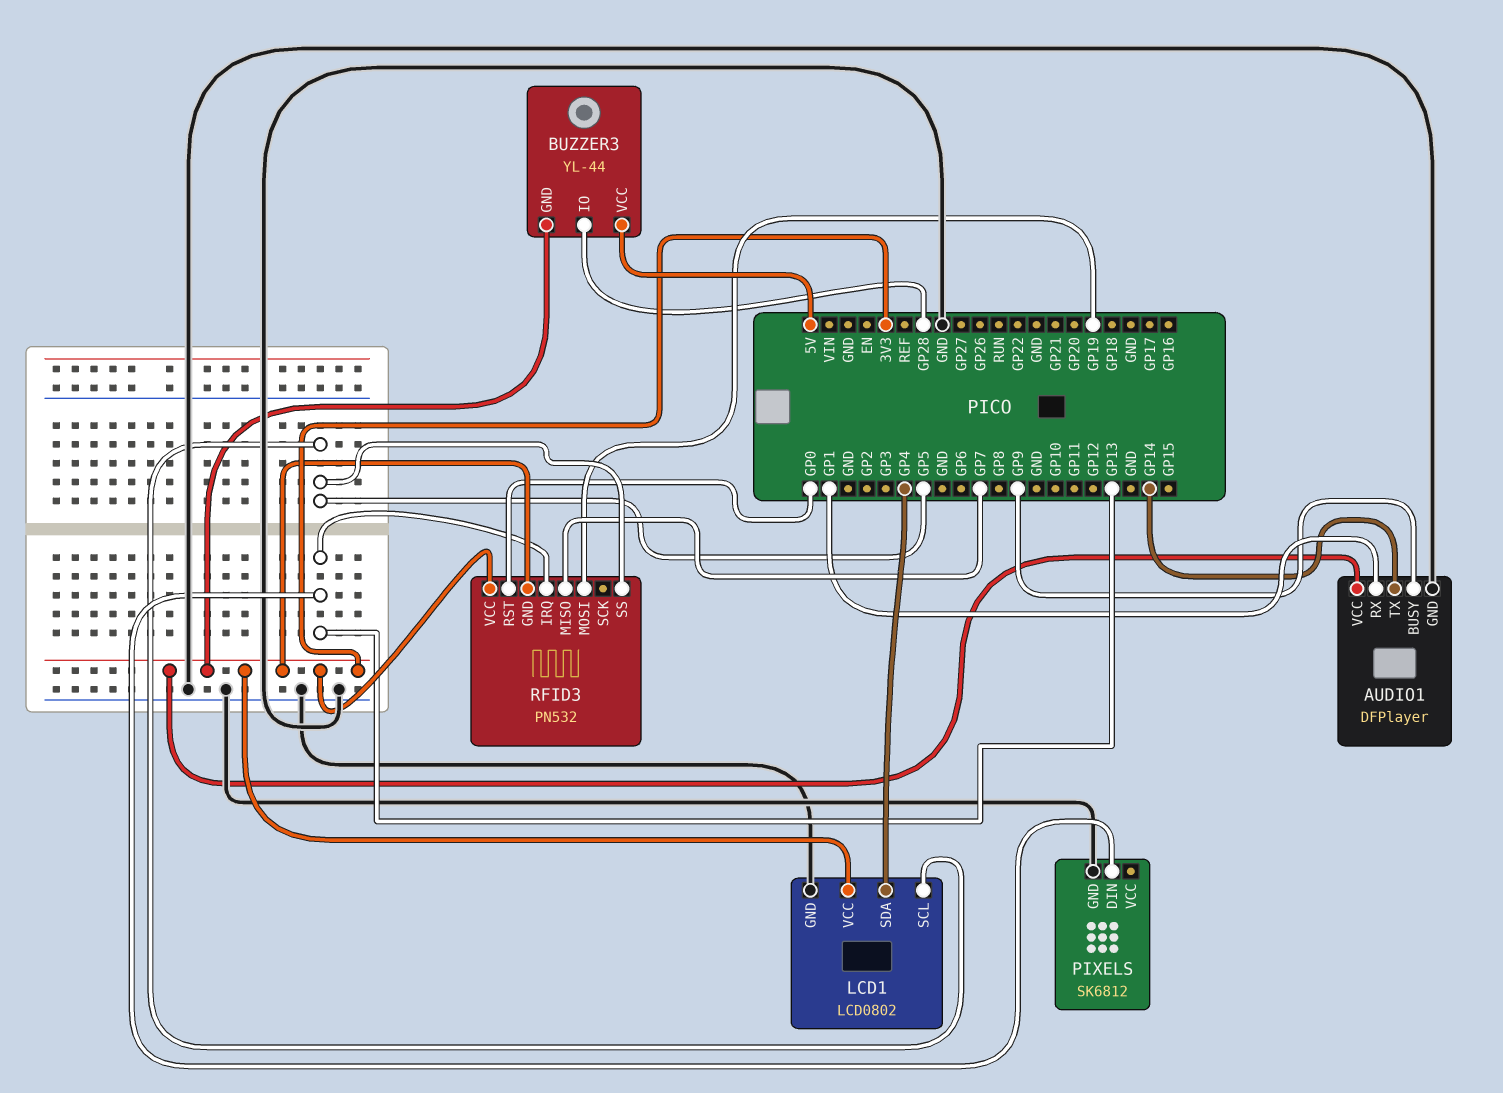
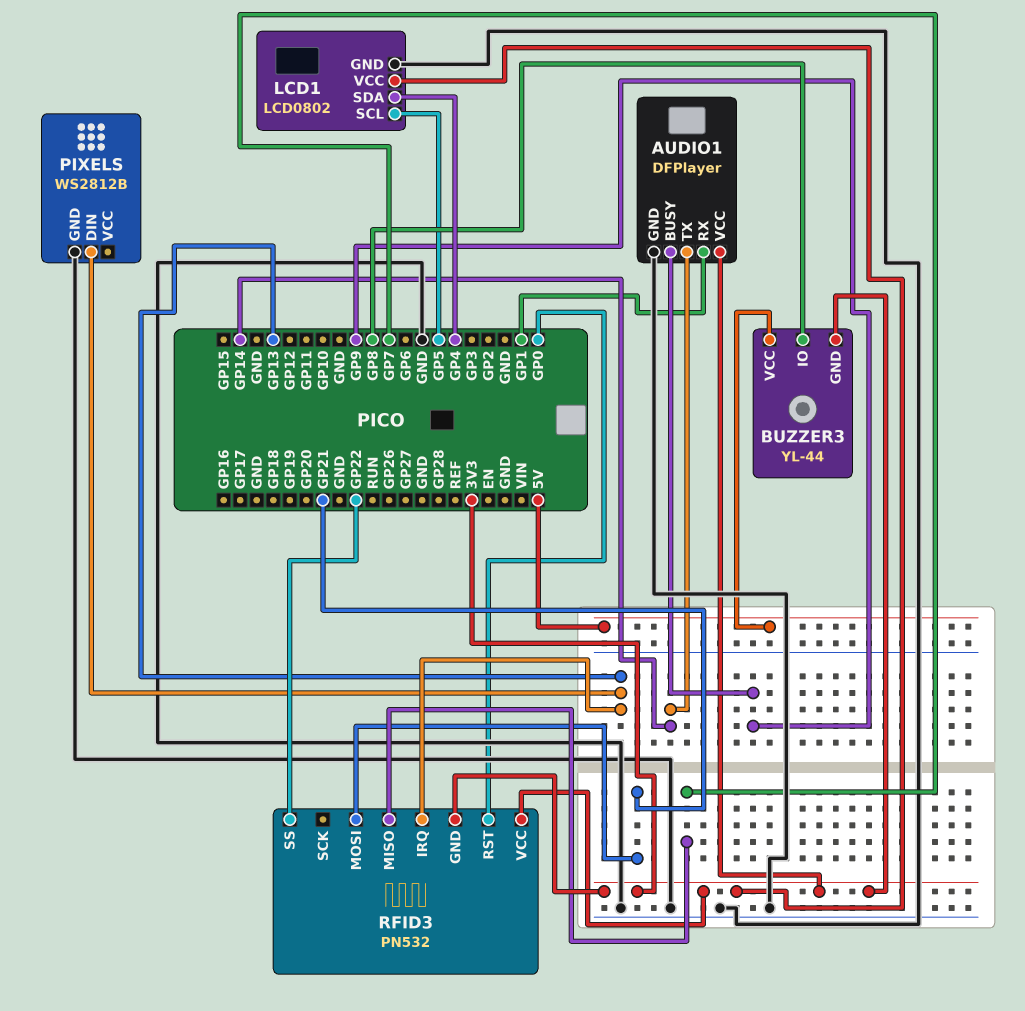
BUZZER3 pin IO: GP28 -> GP8
PIXELS: SK6812 -> WS2812B
RFID3 pin MOSI: GP19 -> GP21
RFID3 pin SS: GP5 -> GP22

